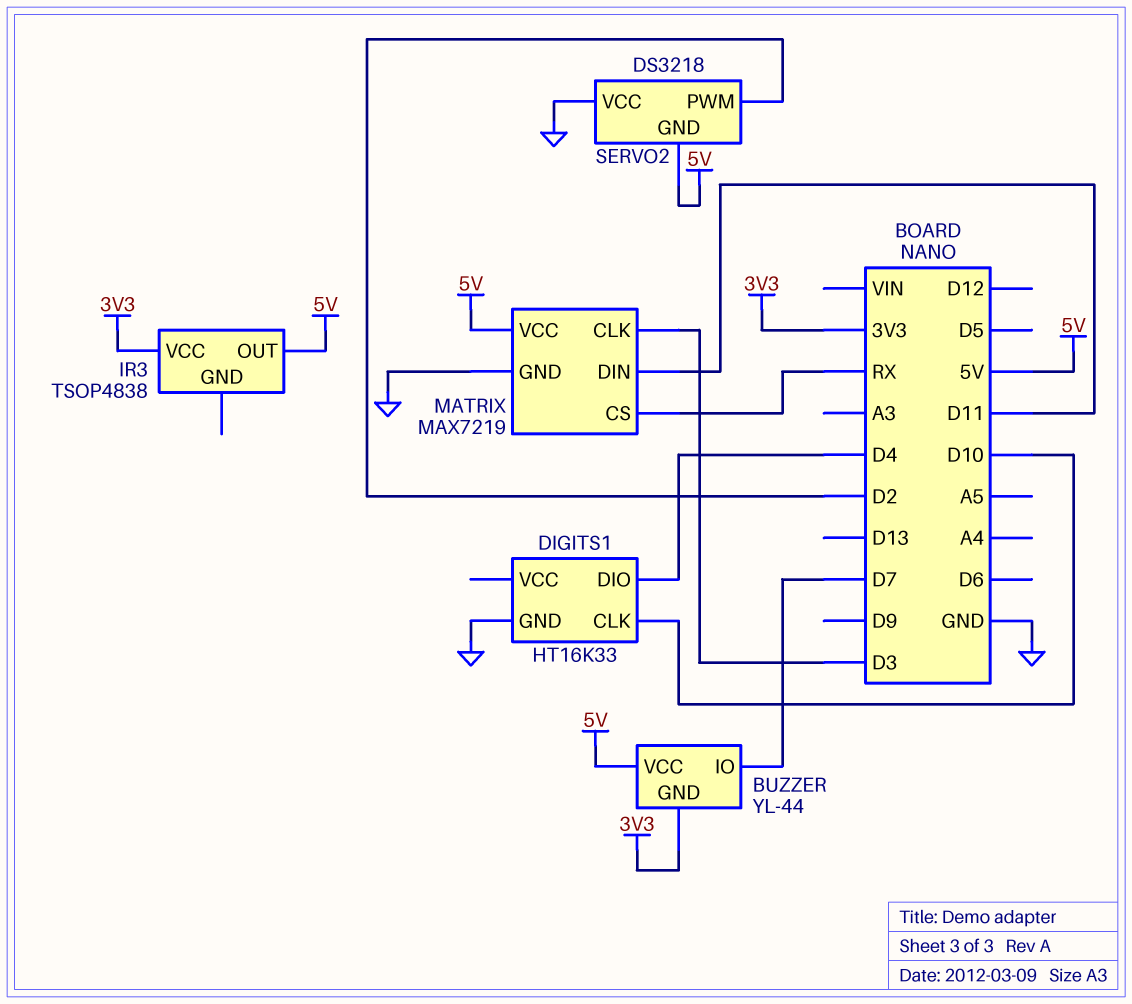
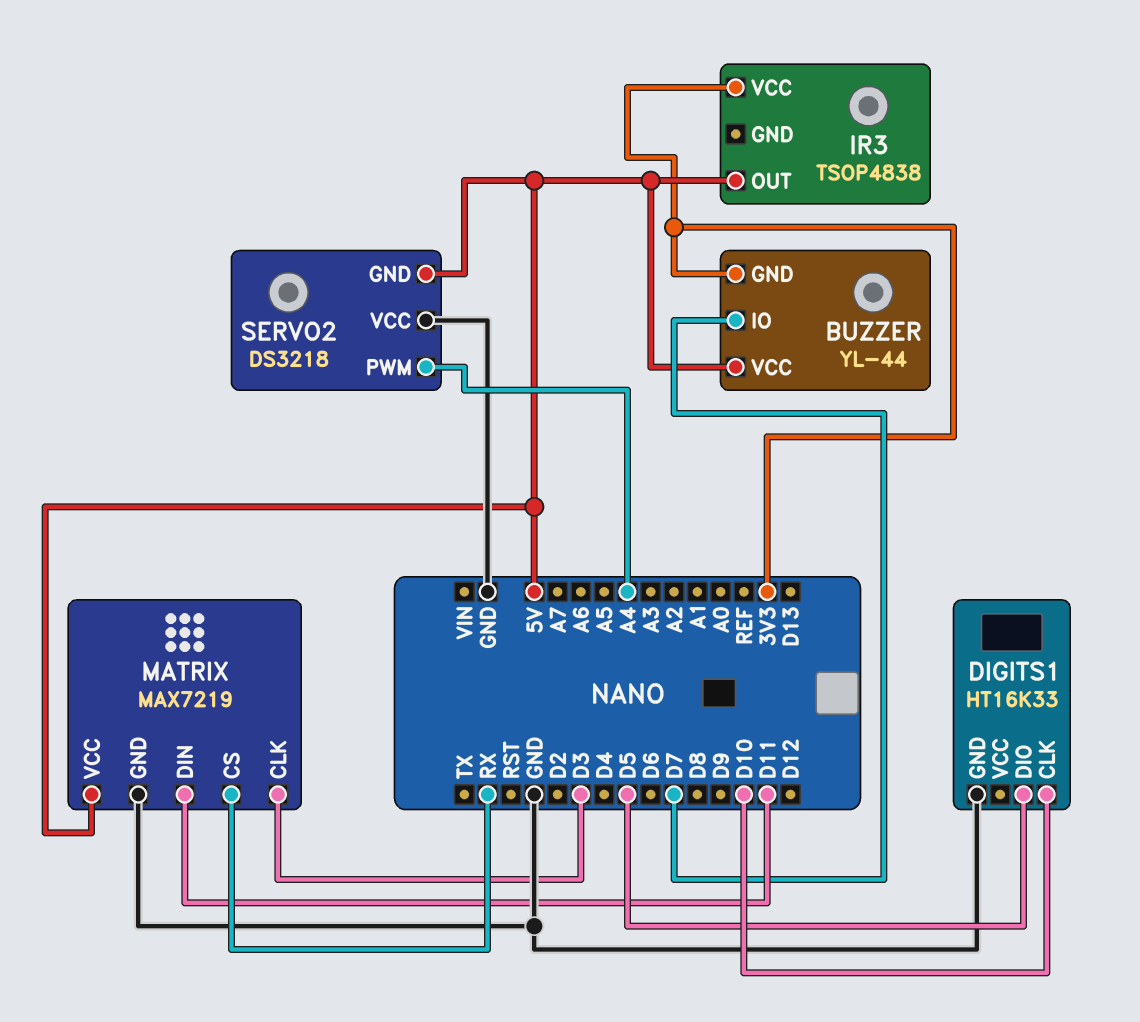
DIGITS1 pin DIO: D4 -> D5
SERVO2 pin PWM: D2 -> A4

